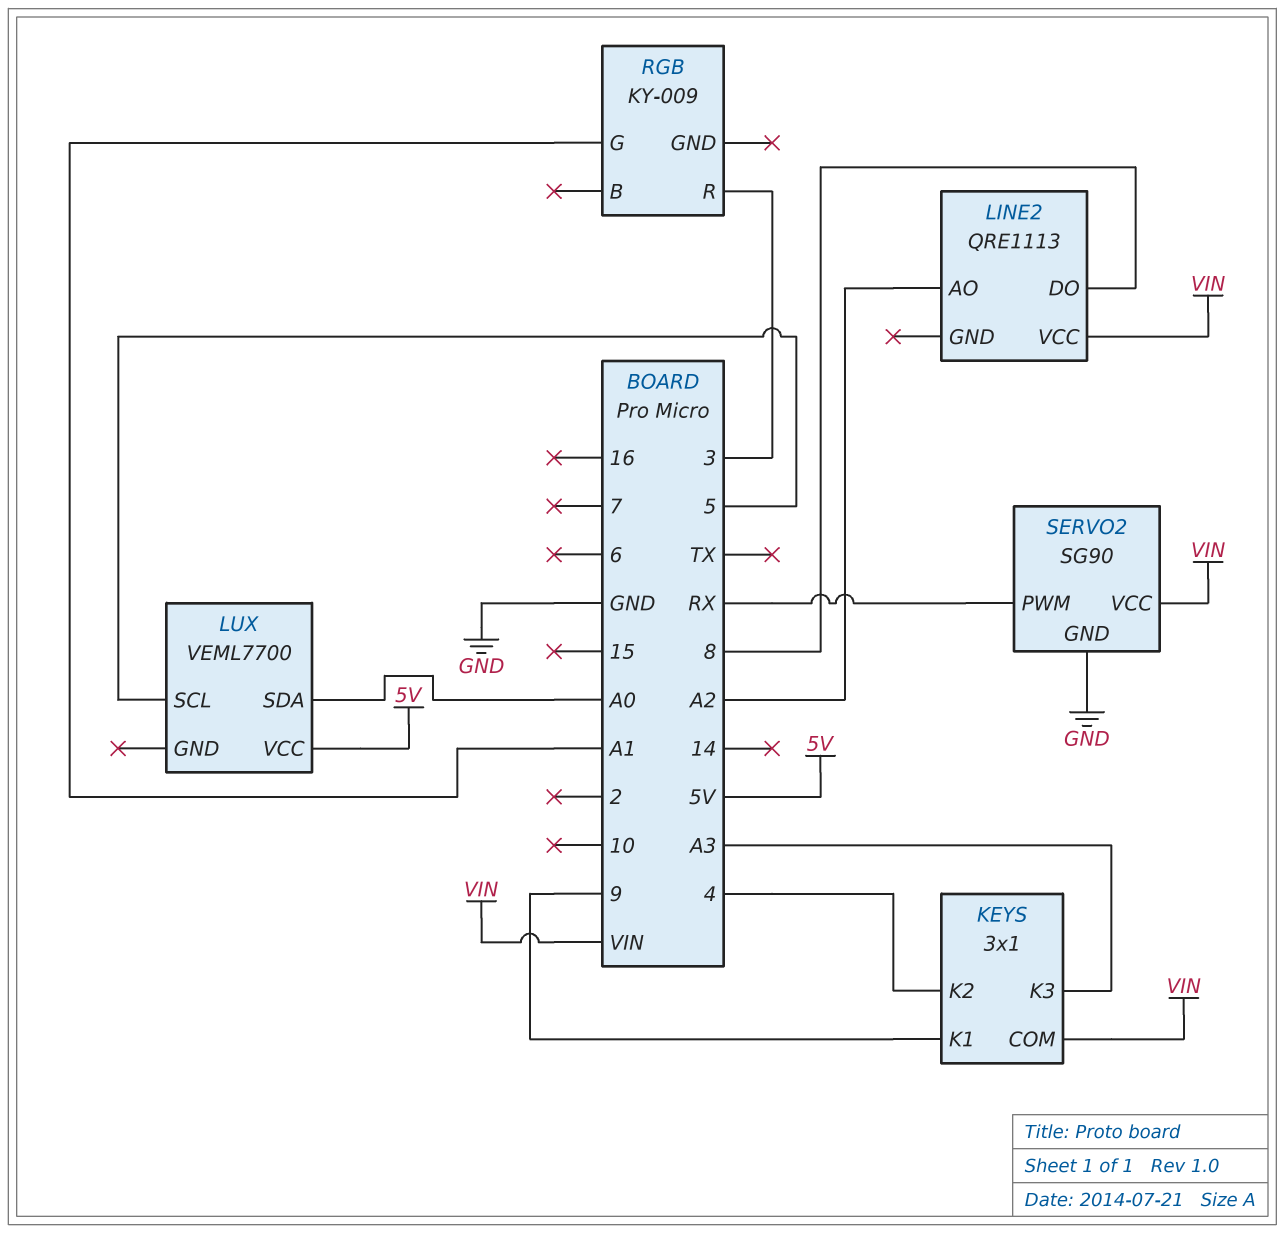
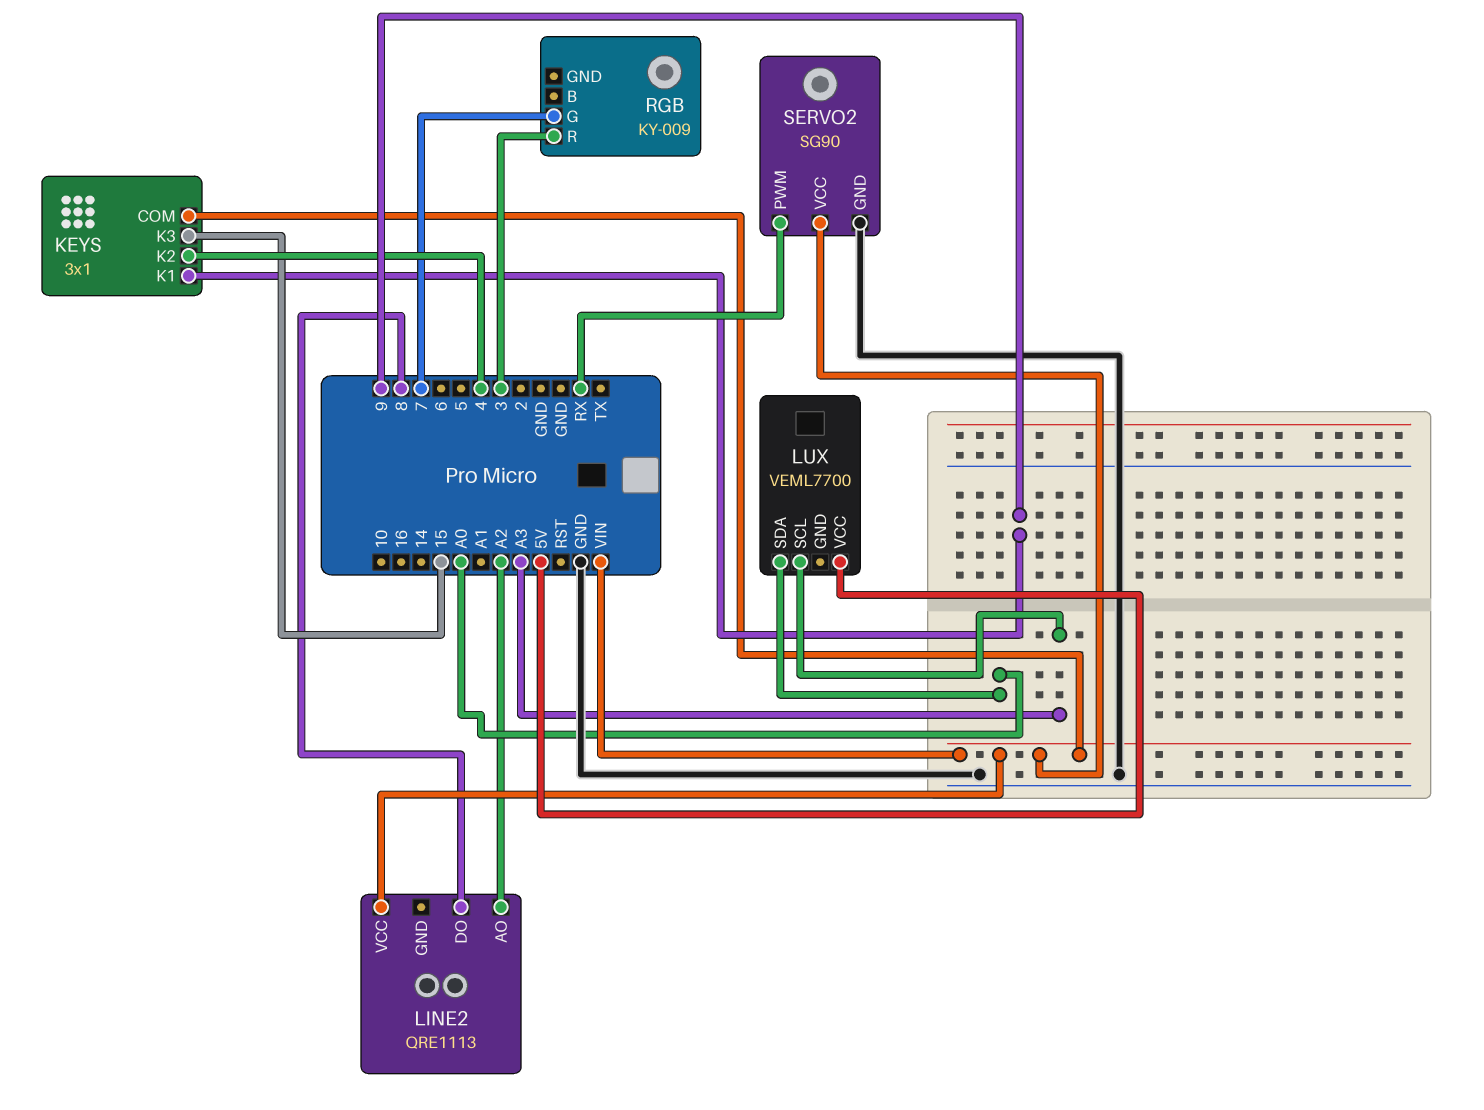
KEYS pin K3: A3 -> 15
LUX pin SCL: 5 -> A3
RGB pin G: A1 -> 7

